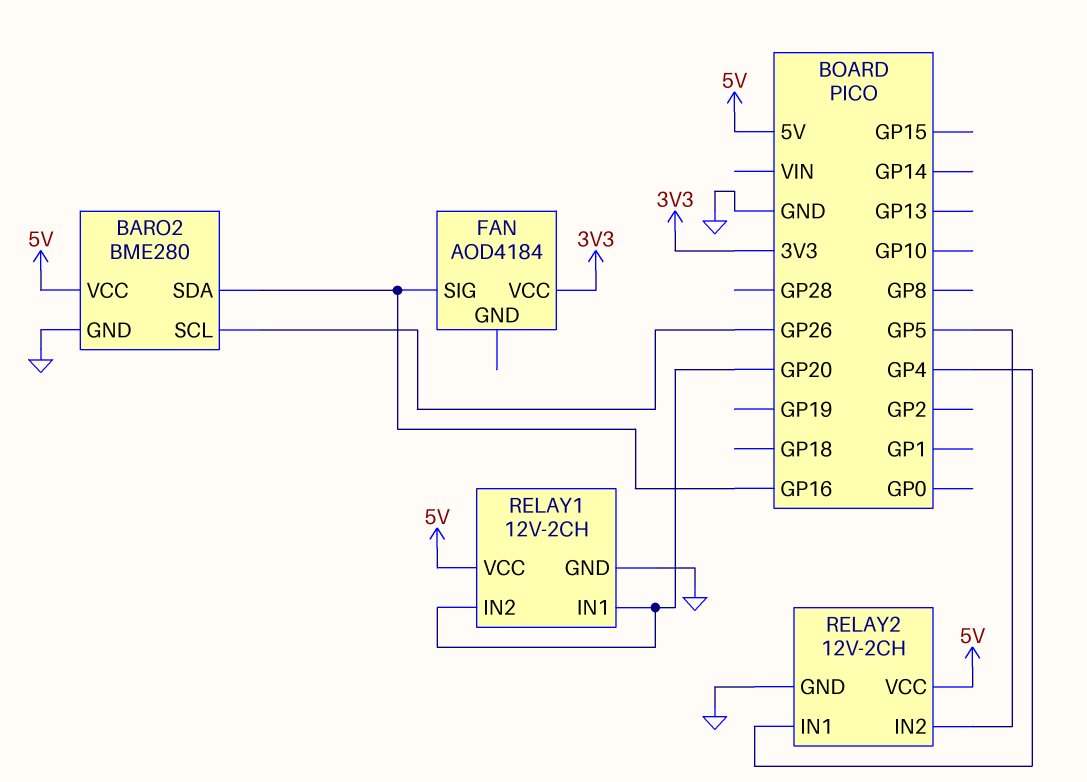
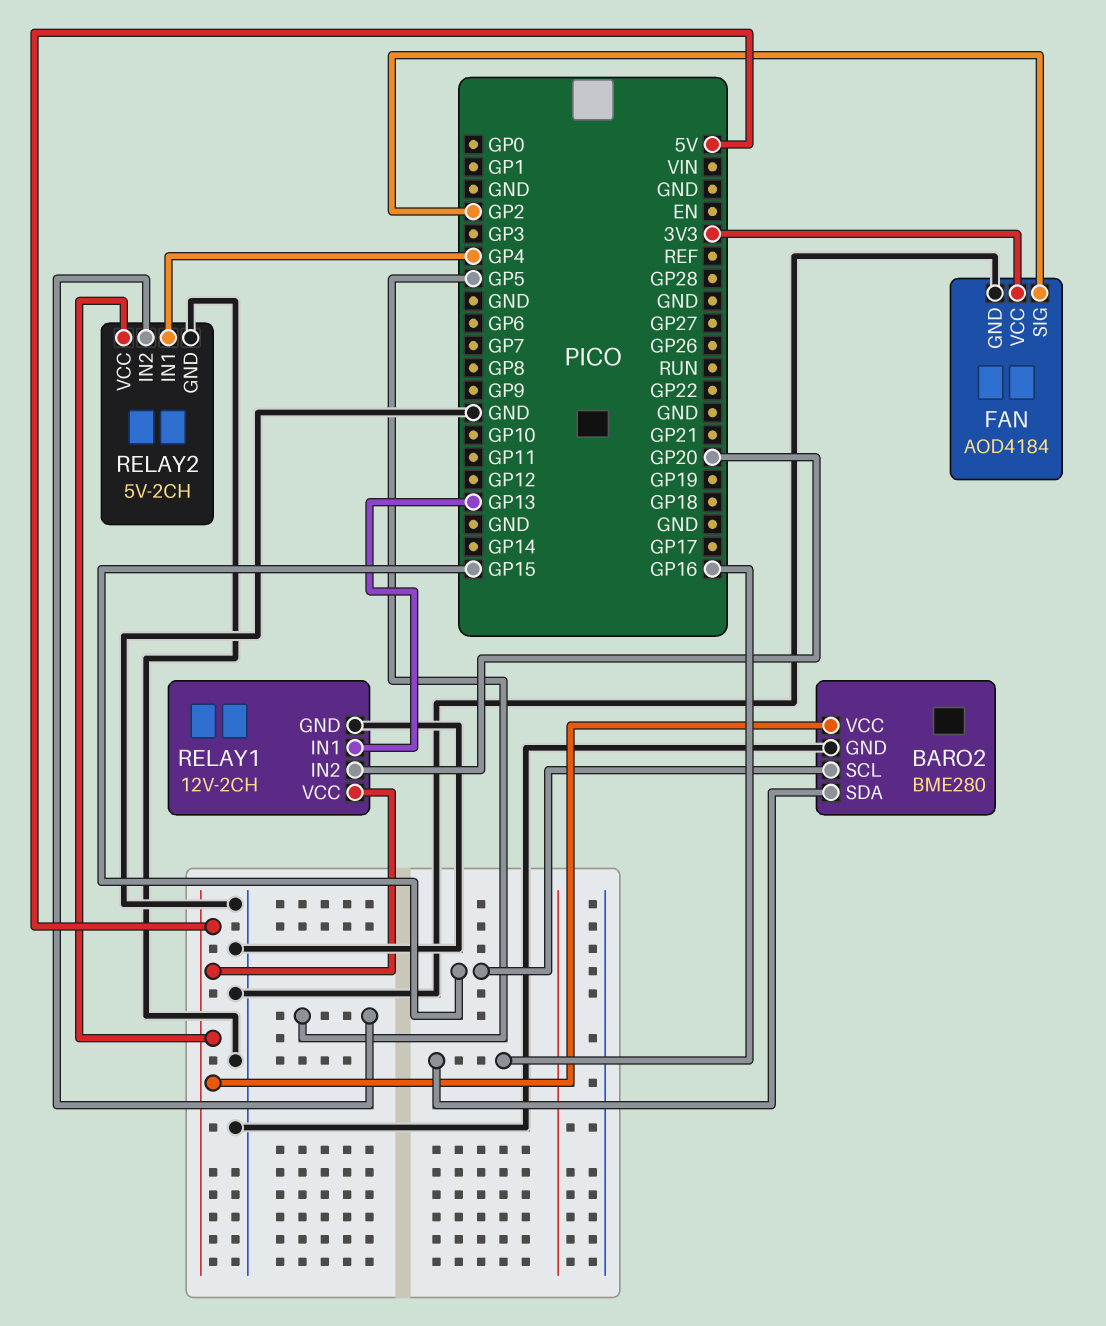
BARO2 pin SCL: GP26 -> GP15
FAN pin GND: none -> GND
FAN pin SIG: GP16 -> GP2
RELAY1 pin IN1: GP20 -> GP13
RELAY2: 12V-2CH -> 5V-2CH

